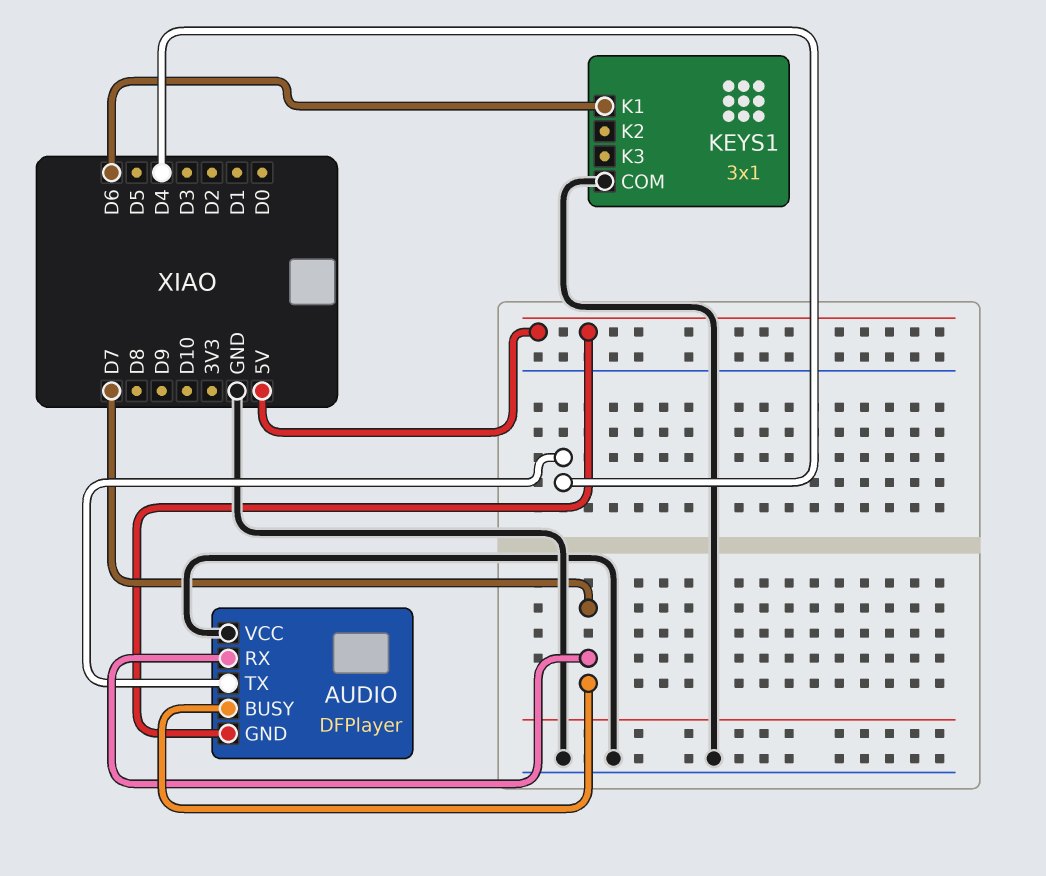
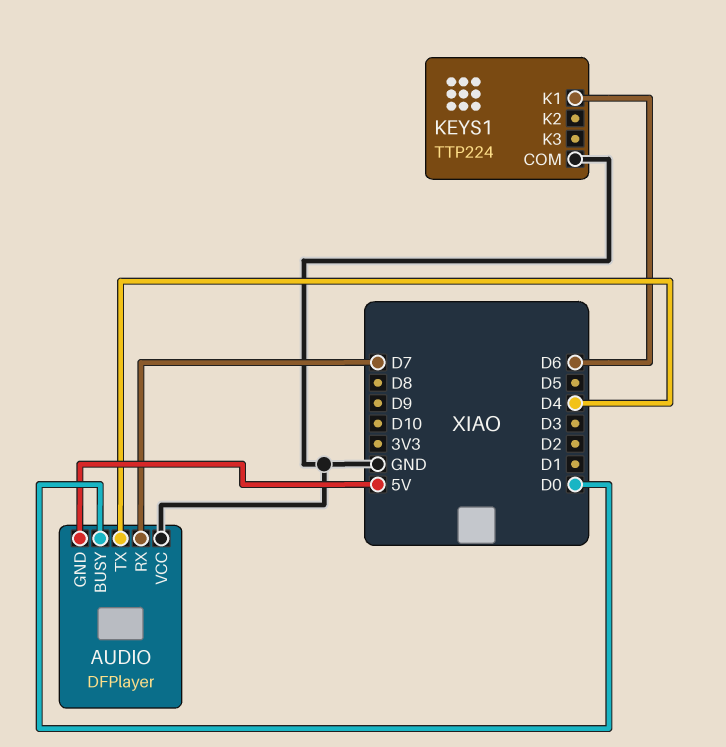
AUDIO pin BUSY: D7 -> D0
KEYS1: 3x1 -> TTP224

